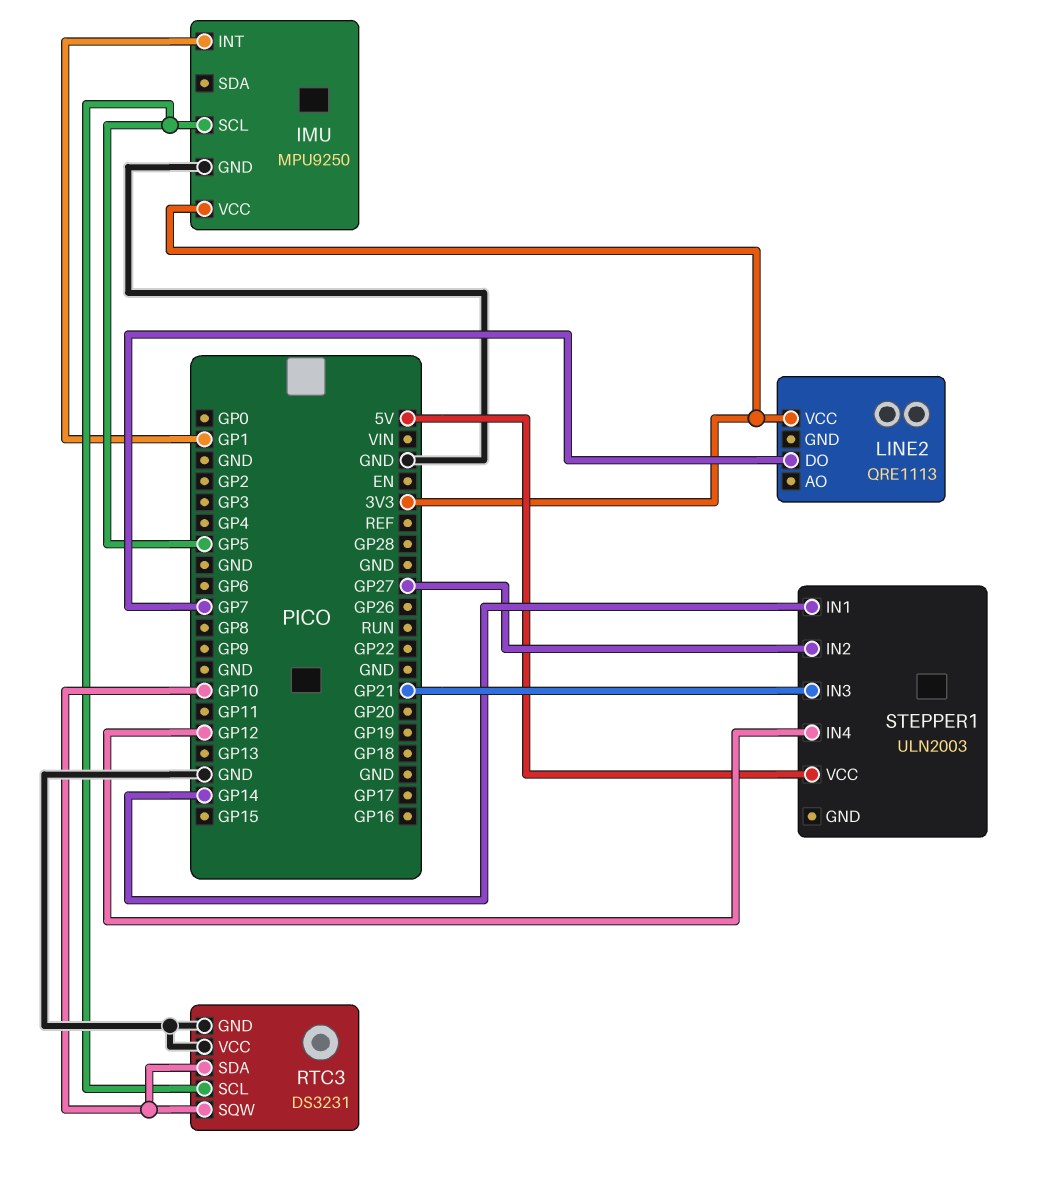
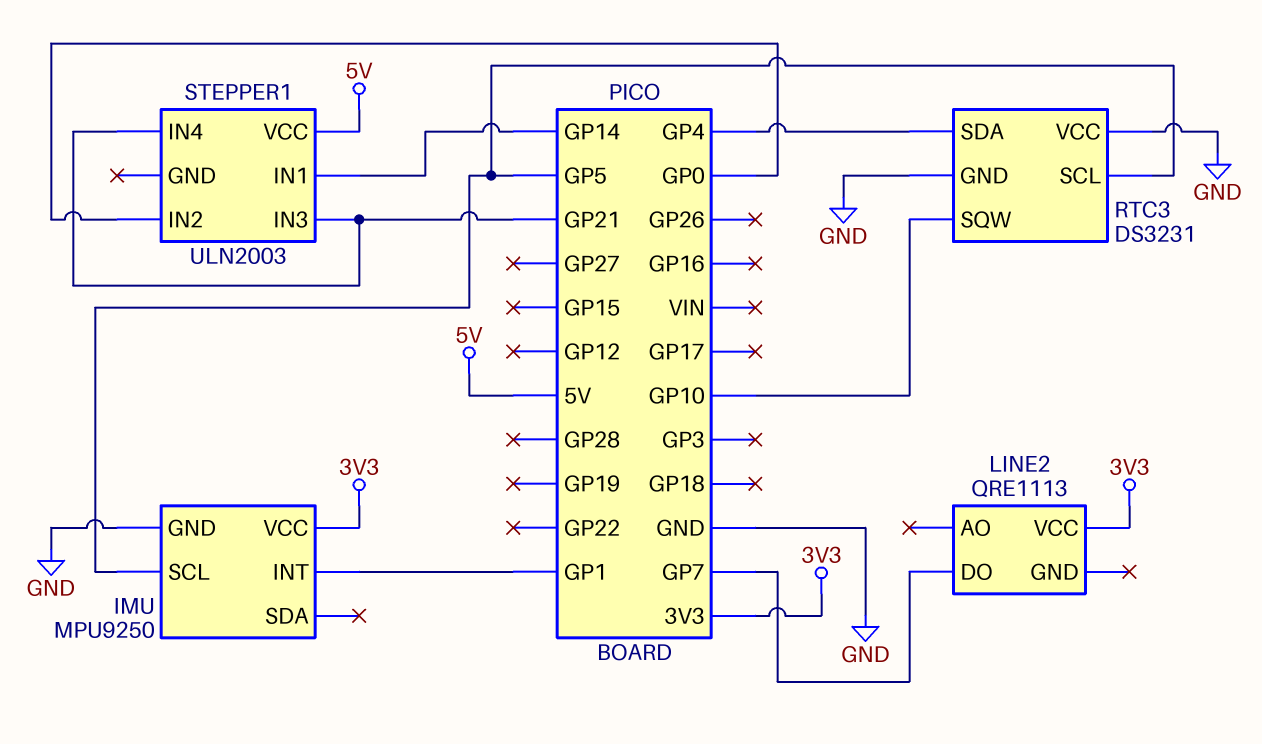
RTC3 pin SDA: GP10 -> GP4
STEPPER1 pin IN2: GP27 -> GP0
STEPPER1 pin IN4: GP12 -> GP21

